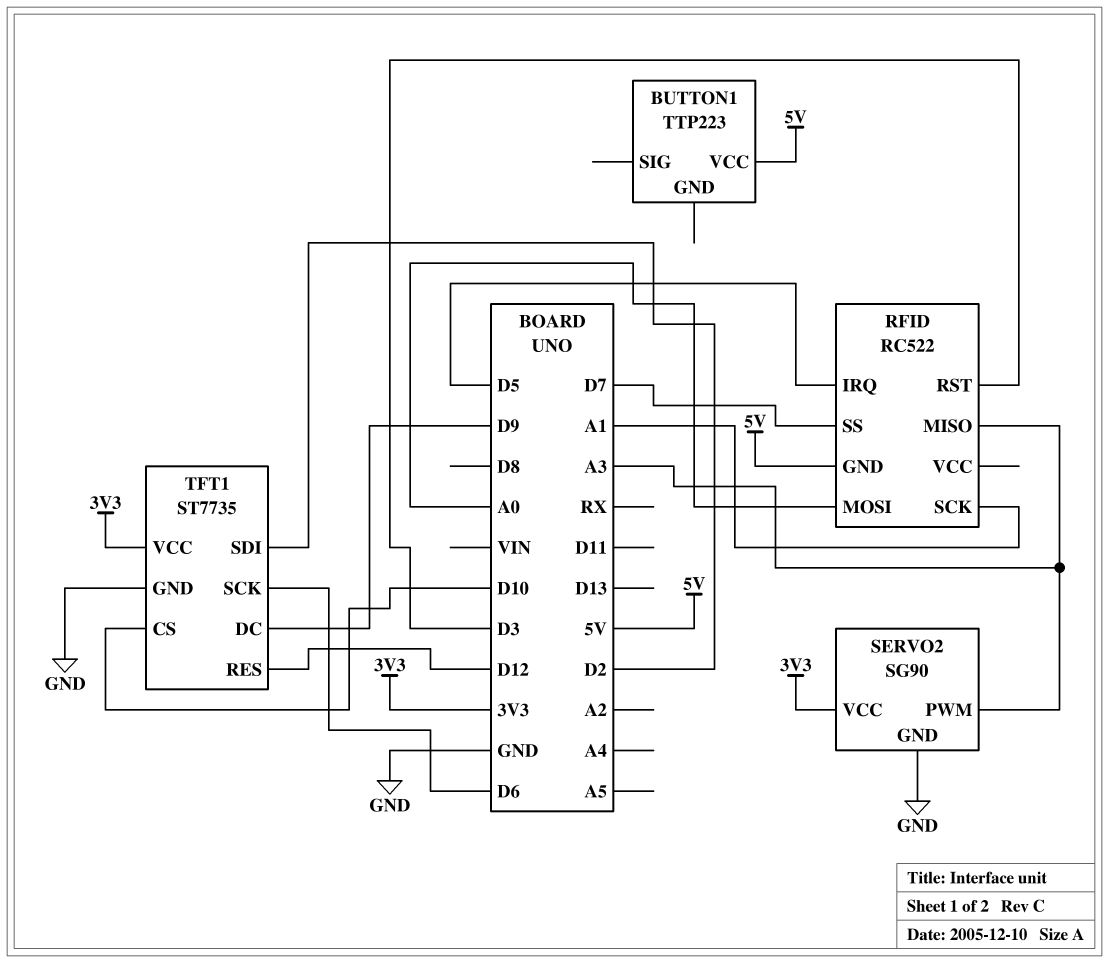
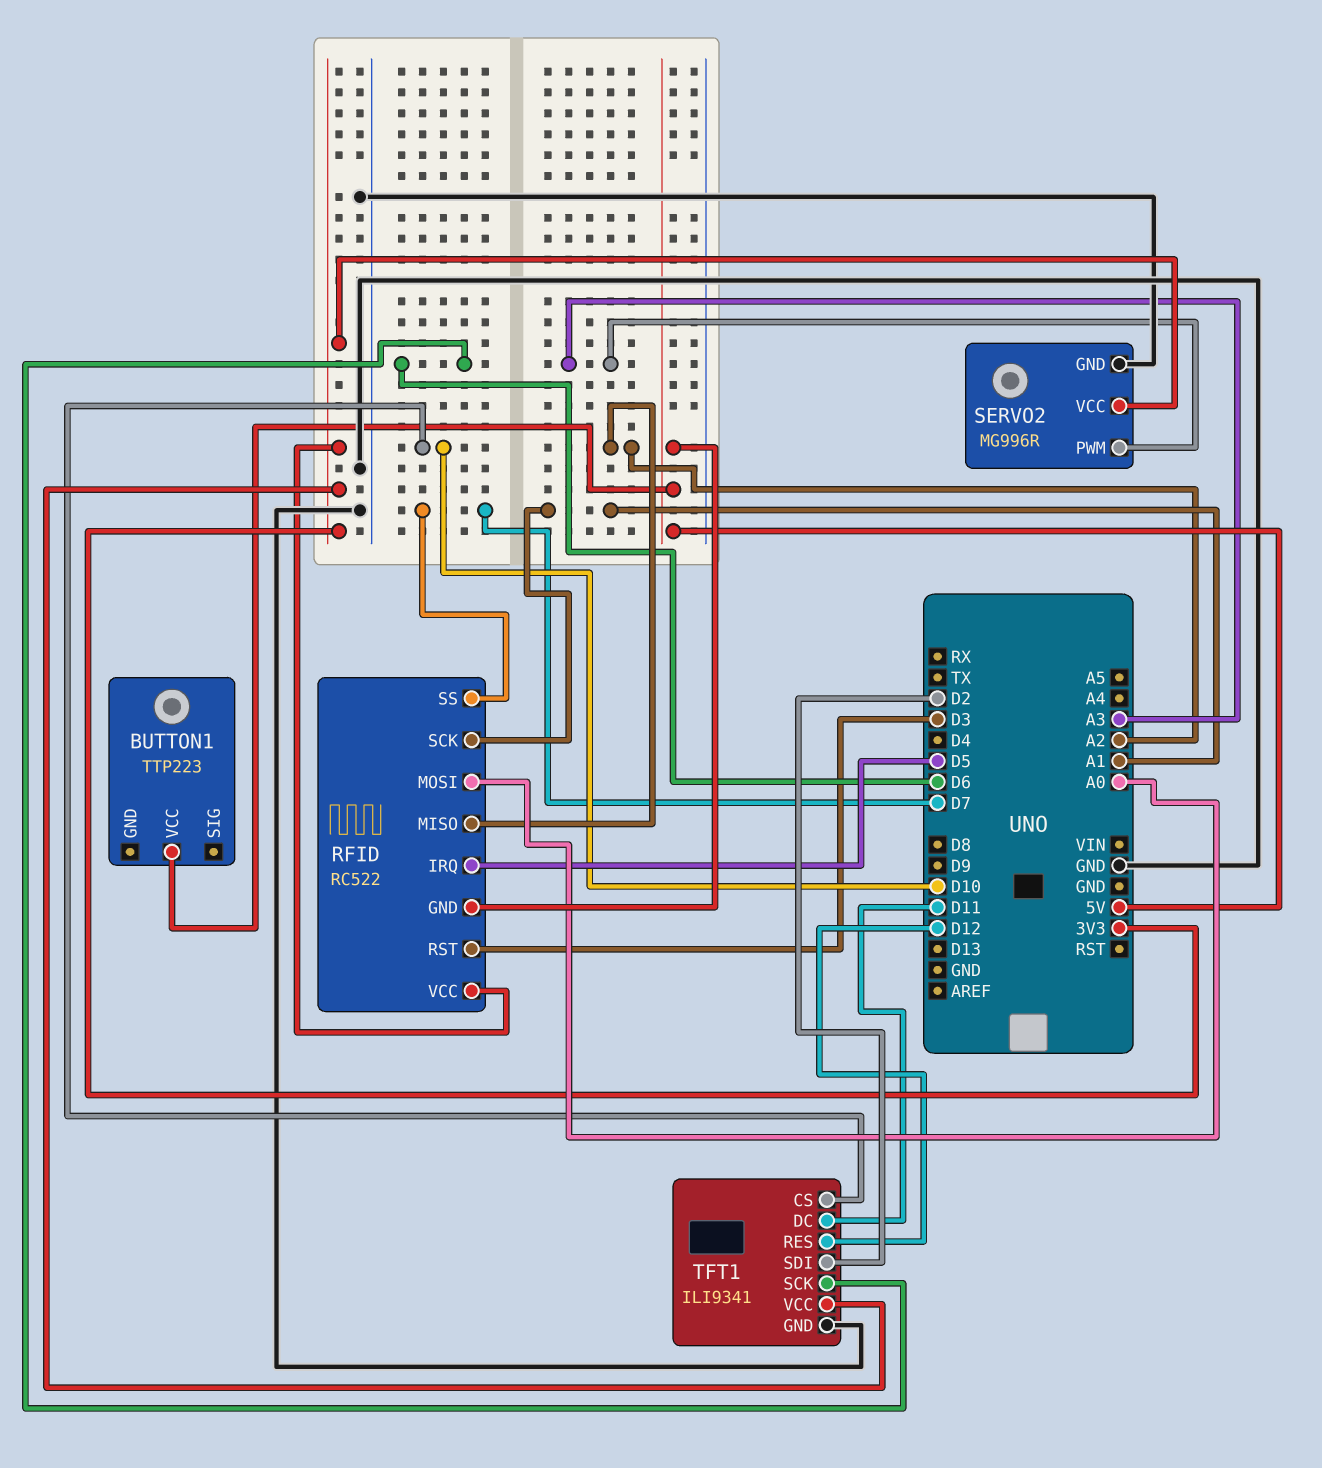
RFID pin MISO: A3 -> A2
RFID pin VCC: none -> 3V3
SERVO2: SG90 -> MG996R
TFT1: ST7735 -> ILI9341
TFT1 pin DC: D9 -> D11

